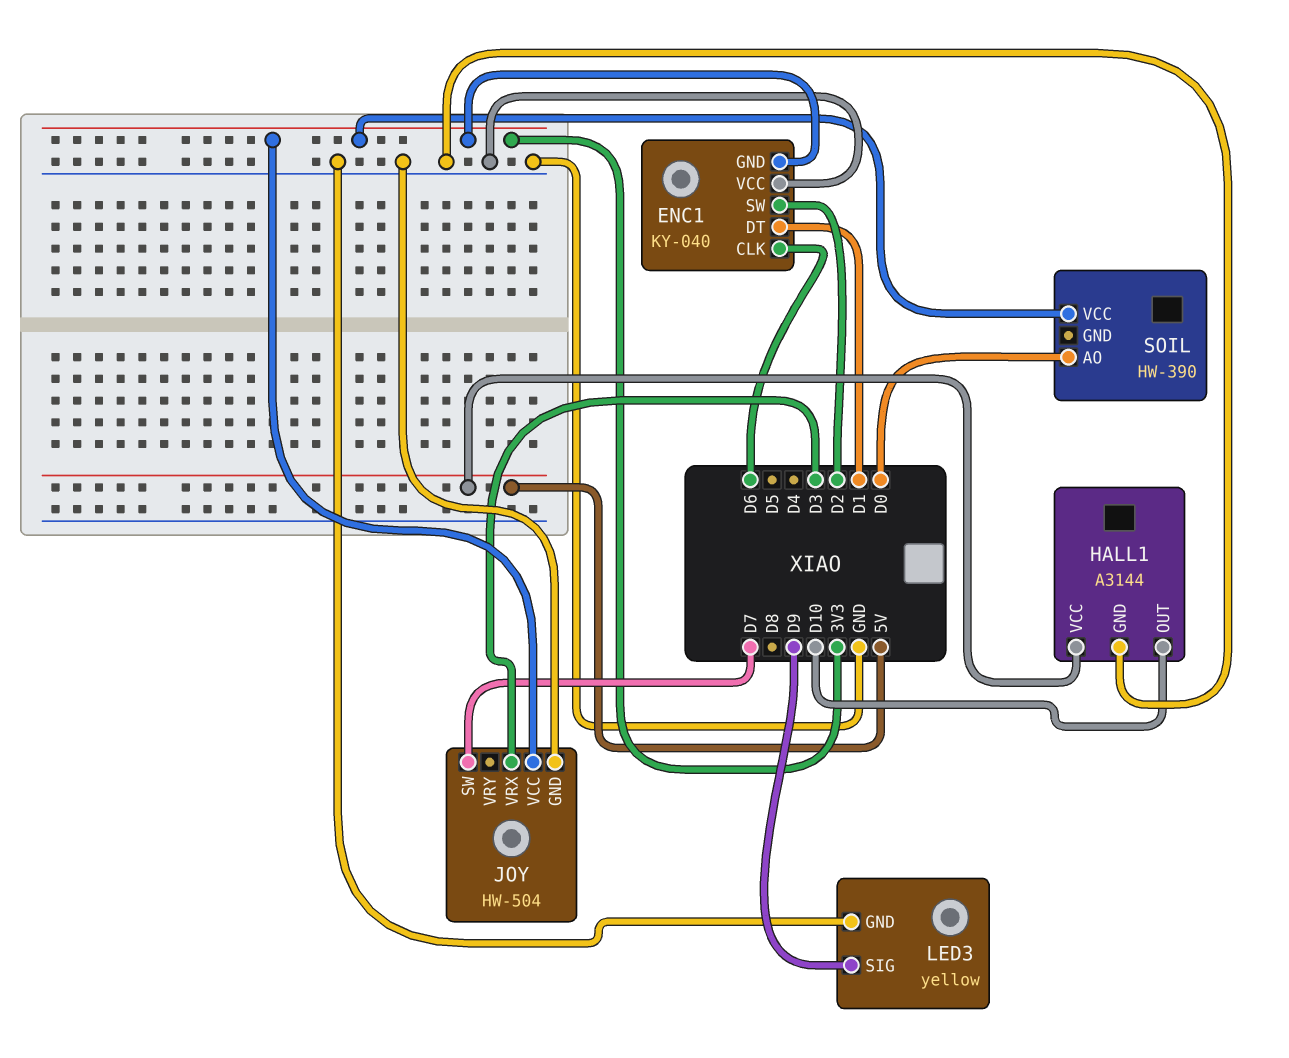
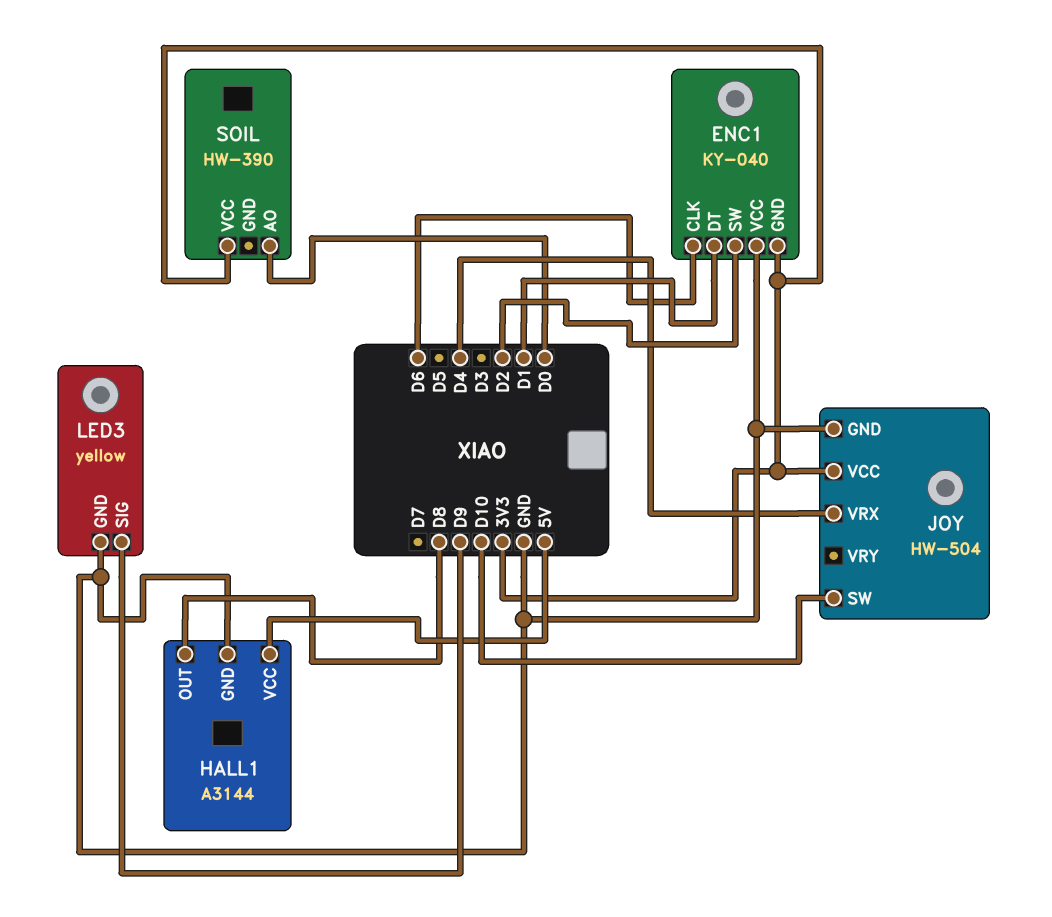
HALL1 pin OUT: D10 -> D8
JOY pin SW: D7 -> D10
JOY pin VRX: D3 -> D4

